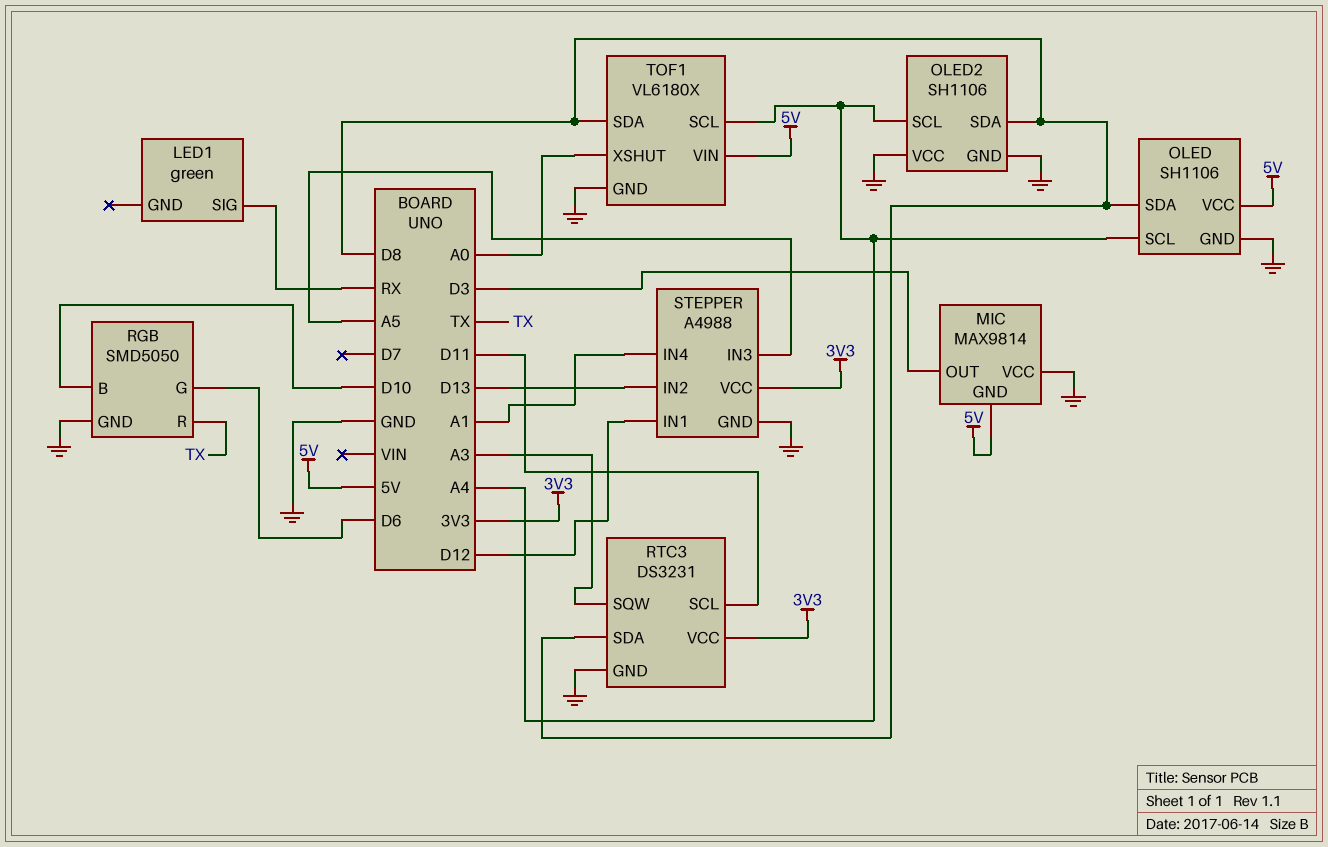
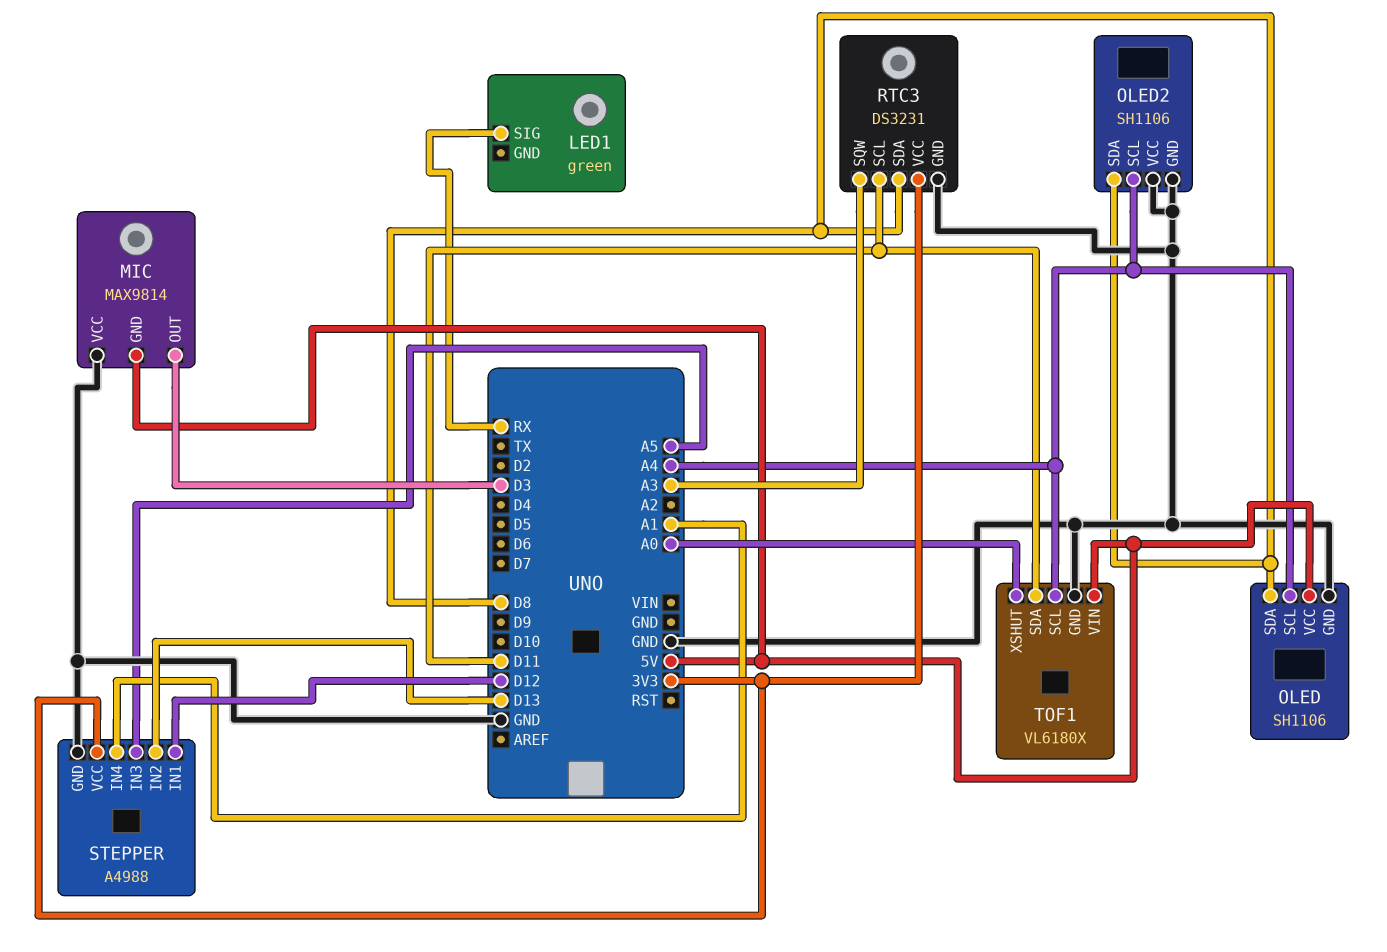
RGB: SMD5050 -> none
RGB pin B: D10 -> none
RGB pin G: D6 -> none
RGB pin GND: GND -> none
RGB pin R: TX -> none
TOF1 pin SDA: D8 -> D11

